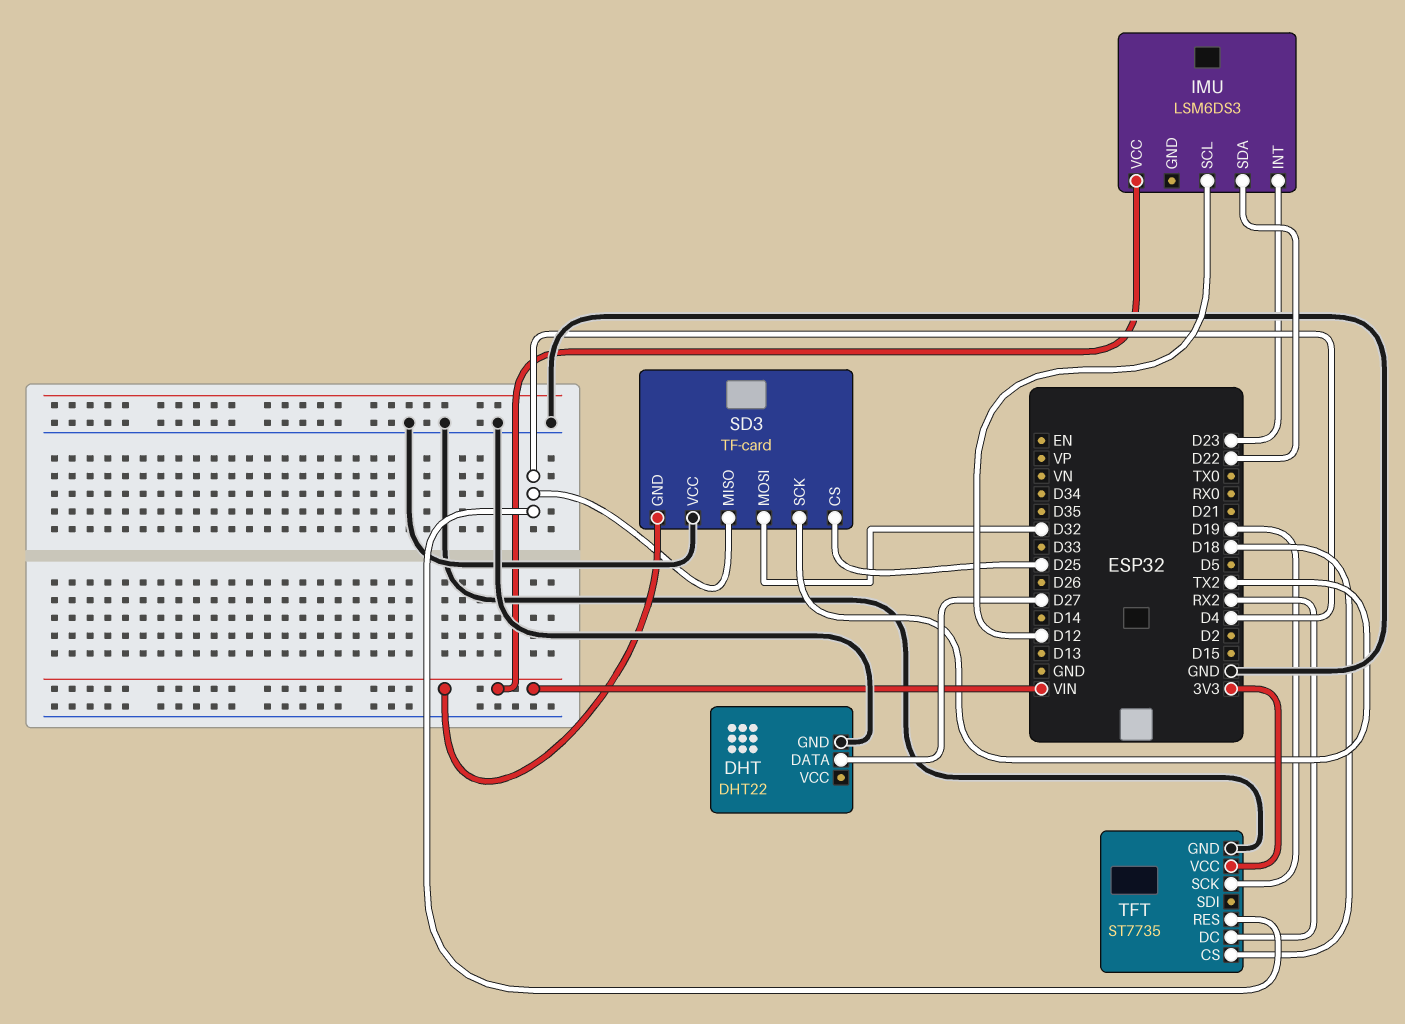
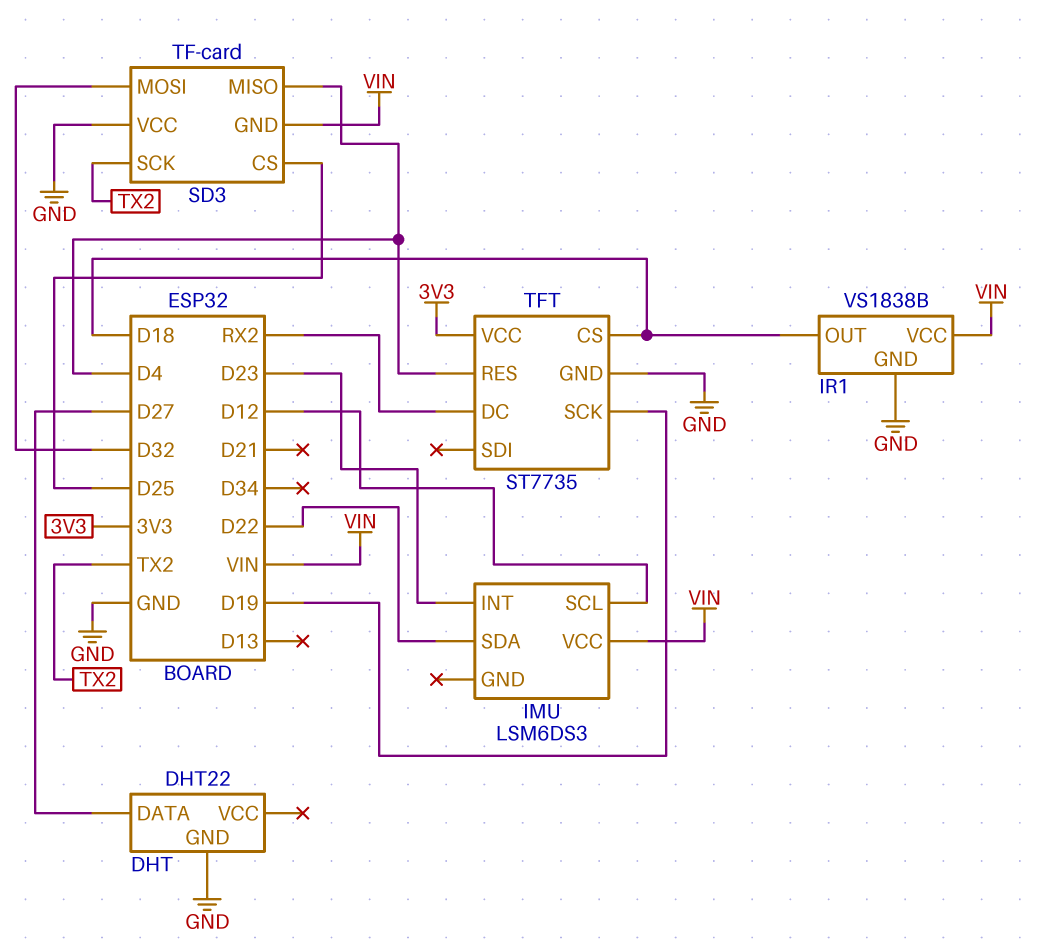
IR1: none -> VS1838B
IR1 pin GND: none -> GND
IR1 pin OUT: none -> D18
IR1 pin VCC: none -> VIN

